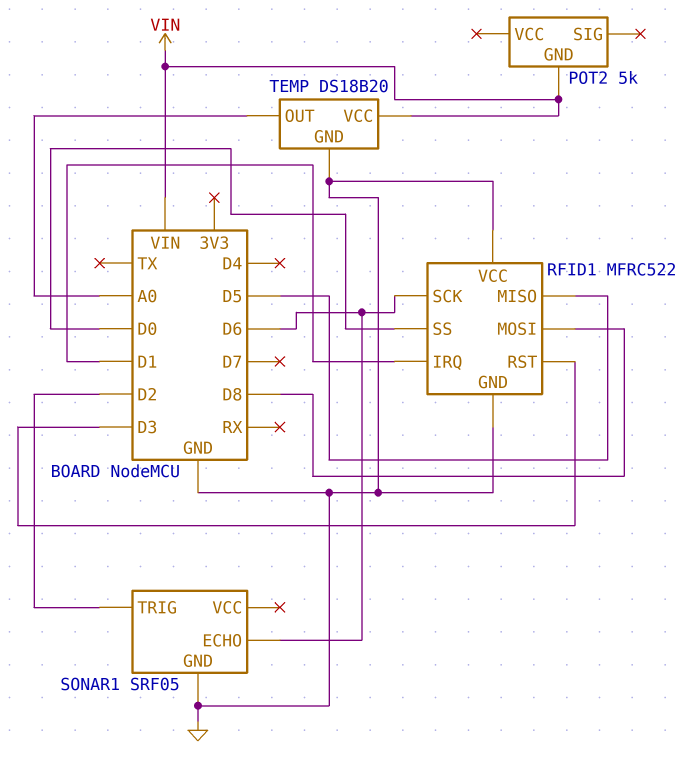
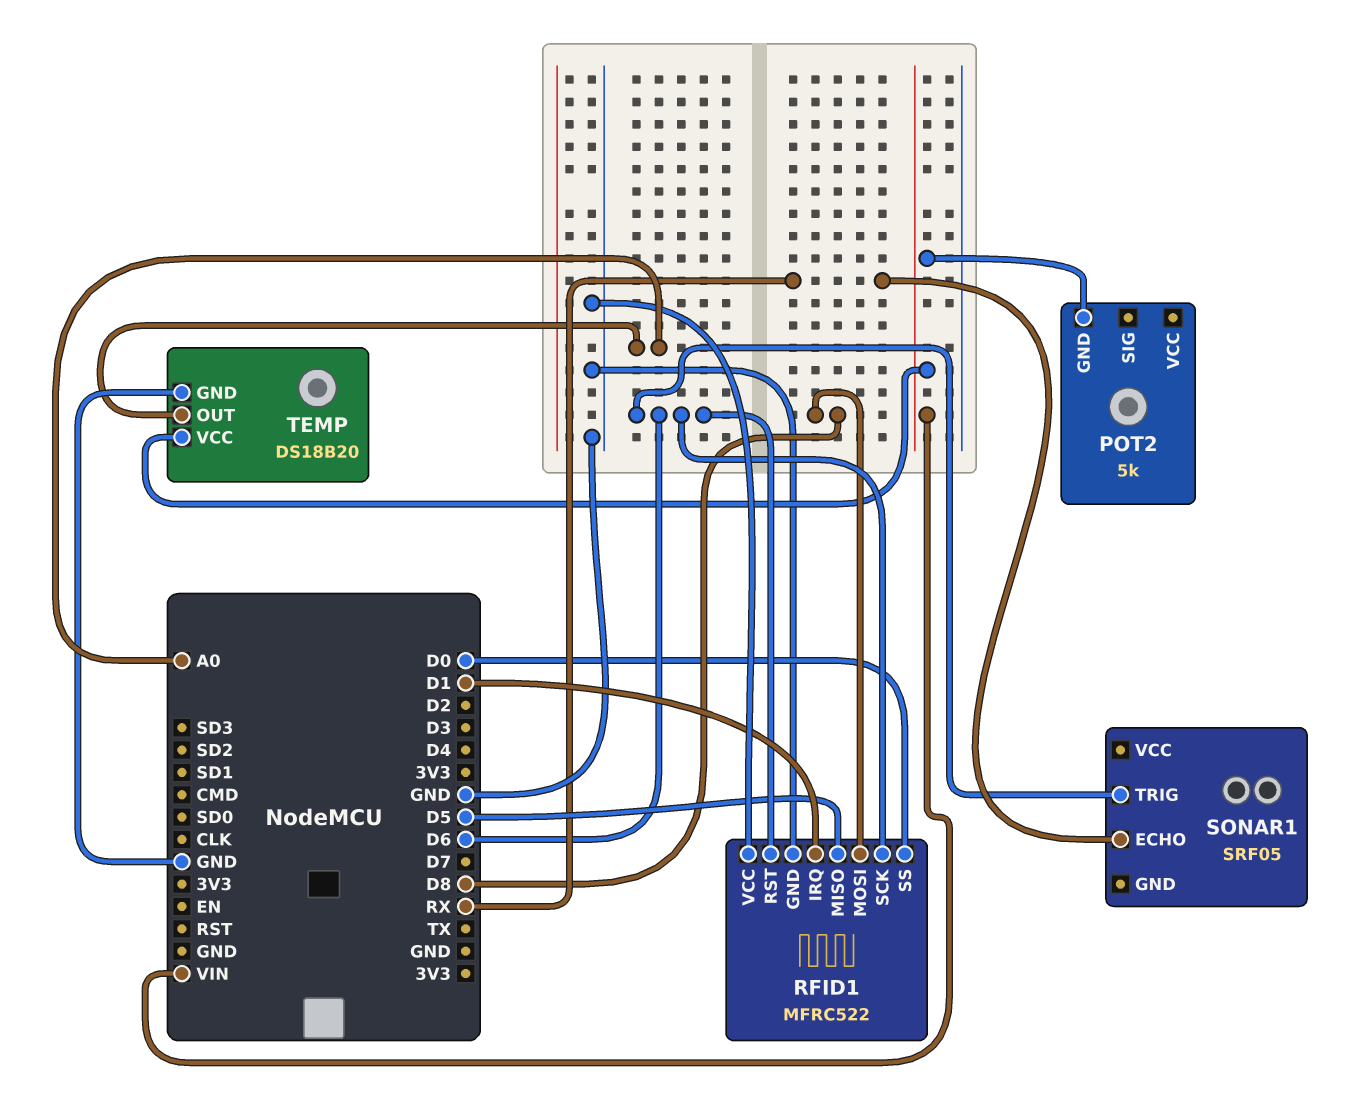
RFID1 pin RST: D3 -> D6
SONAR1 pin ECHO: D6 -> RX
SONAR1 pin GND: GND -> none
SONAR1 pin TRIG: D2 -> D6

